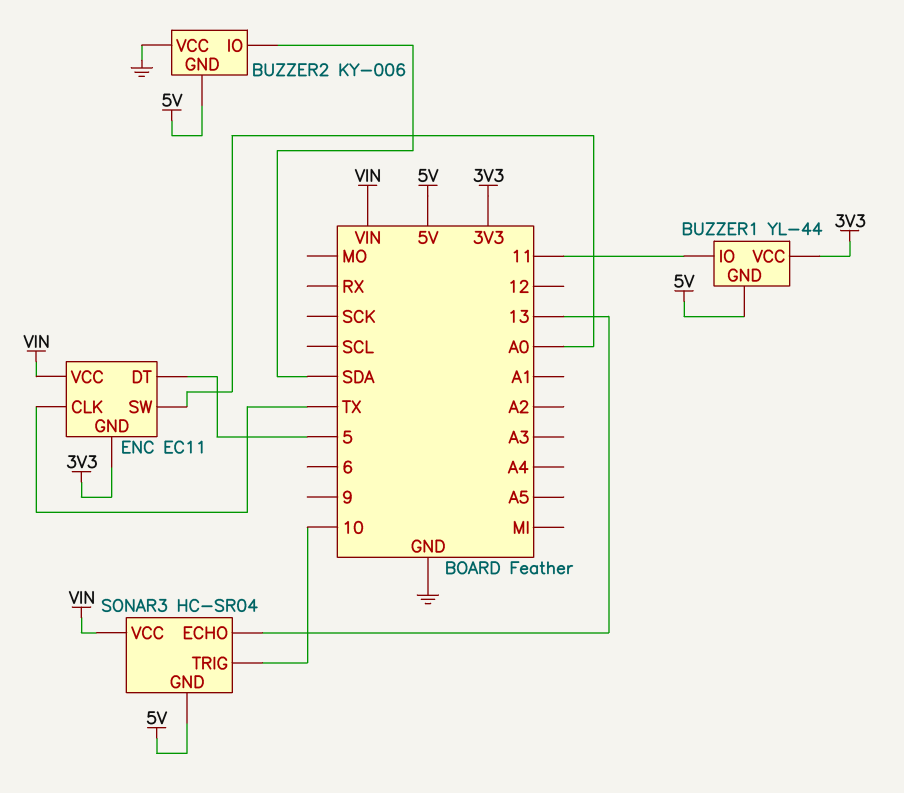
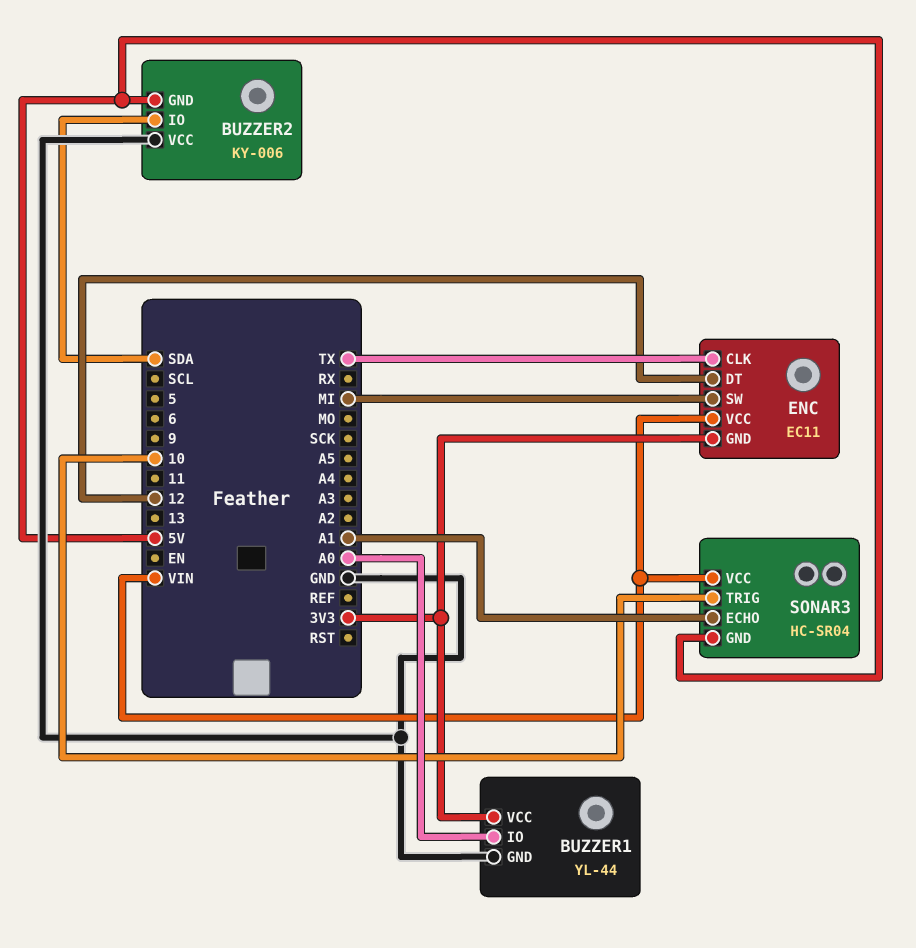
BUZZER1 pin GND: 5V -> GND
BUZZER1 pin IO: 11 -> A0
ENC pin DT: 5 -> 12
ENC pin SW: A0 -> MI
SONAR3 pin ECHO: 13 -> A1

